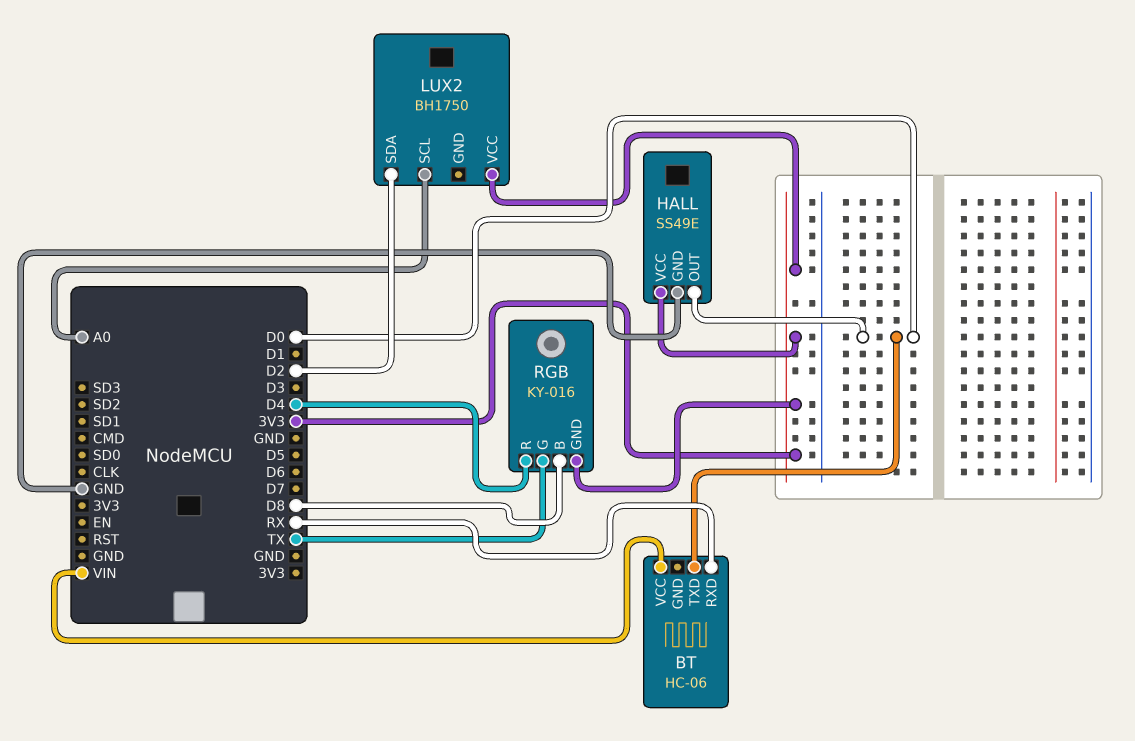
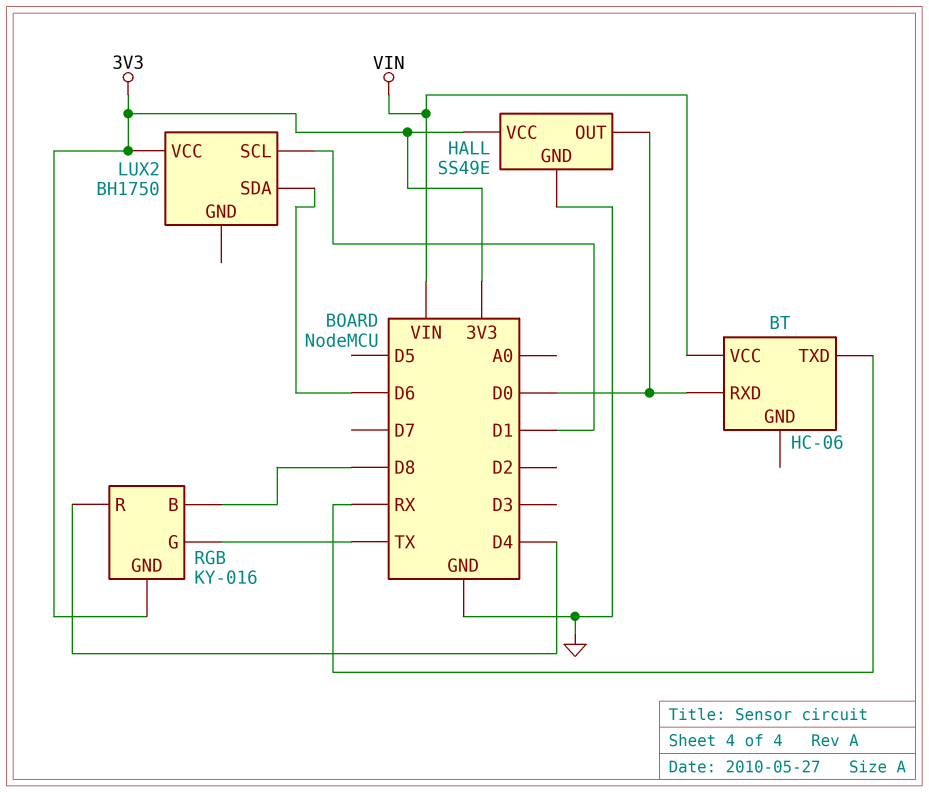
BT pin RXD: RX -> D0
BT pin TXD: D0 -> RX
LUX2 pin SCL: A0 -> D1
LUX2 pin SDA: D2 -> D6

